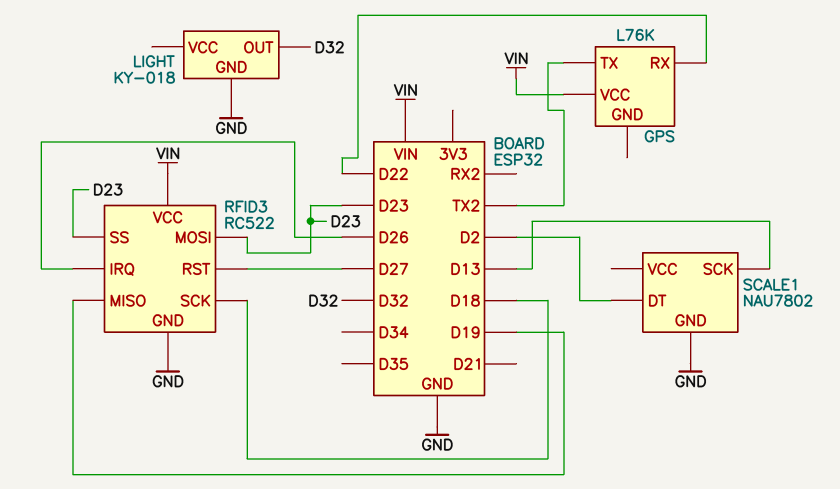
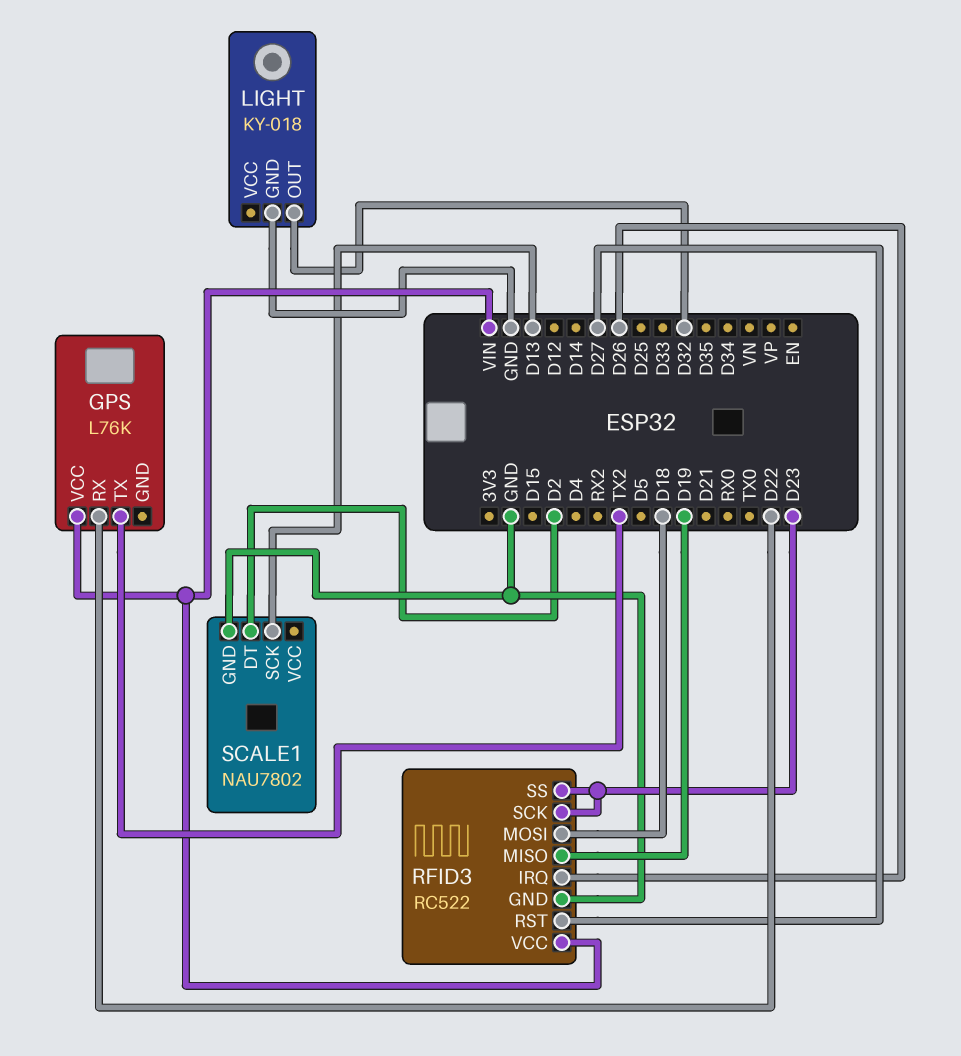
RFID3 pin MOSI: D23 -> D18
RFID3 pin SCK: D18 -> D23

